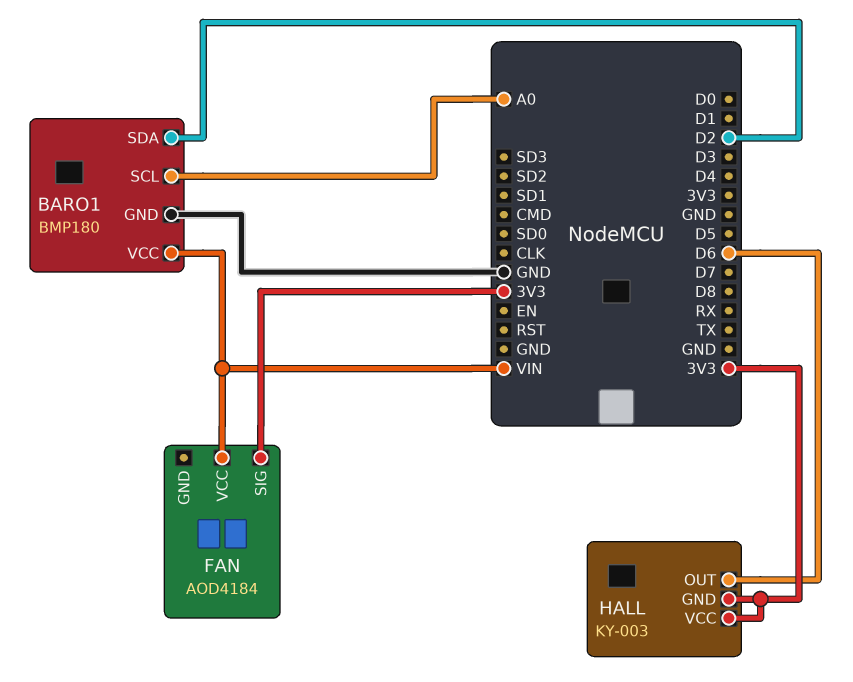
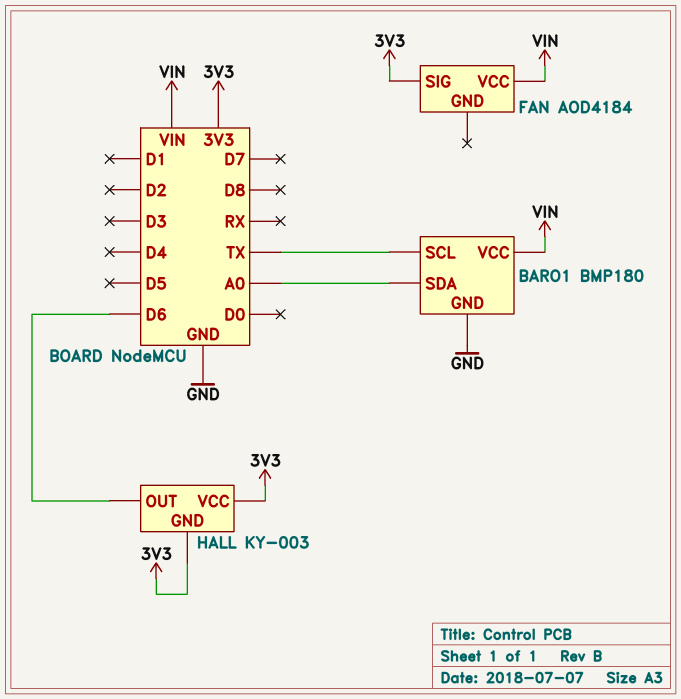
BARO1 pin SCL: A0 -> TX
BARO1 pin SDA: D2 -> A0

